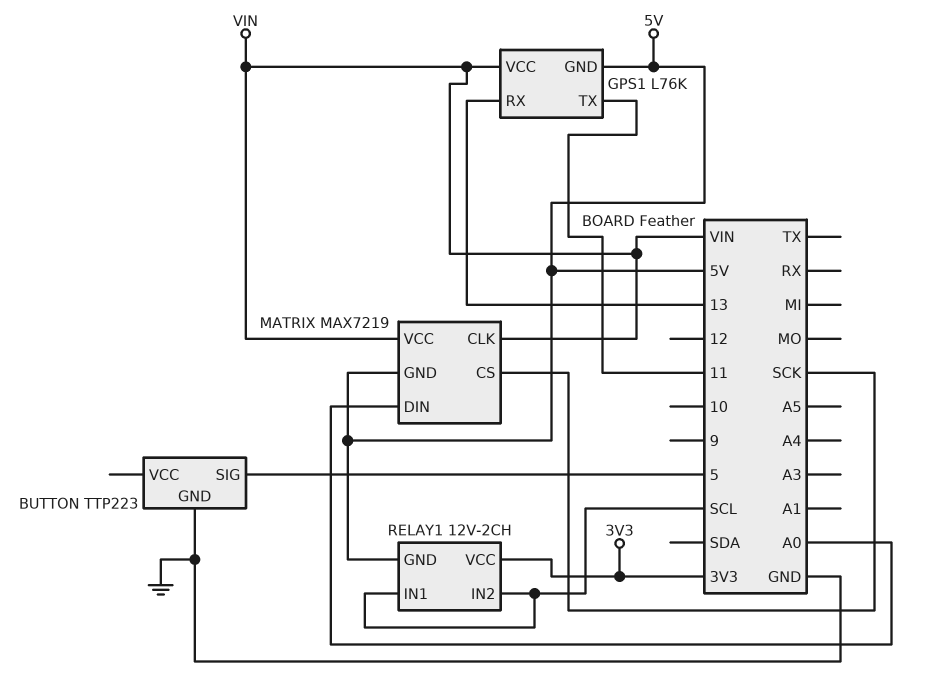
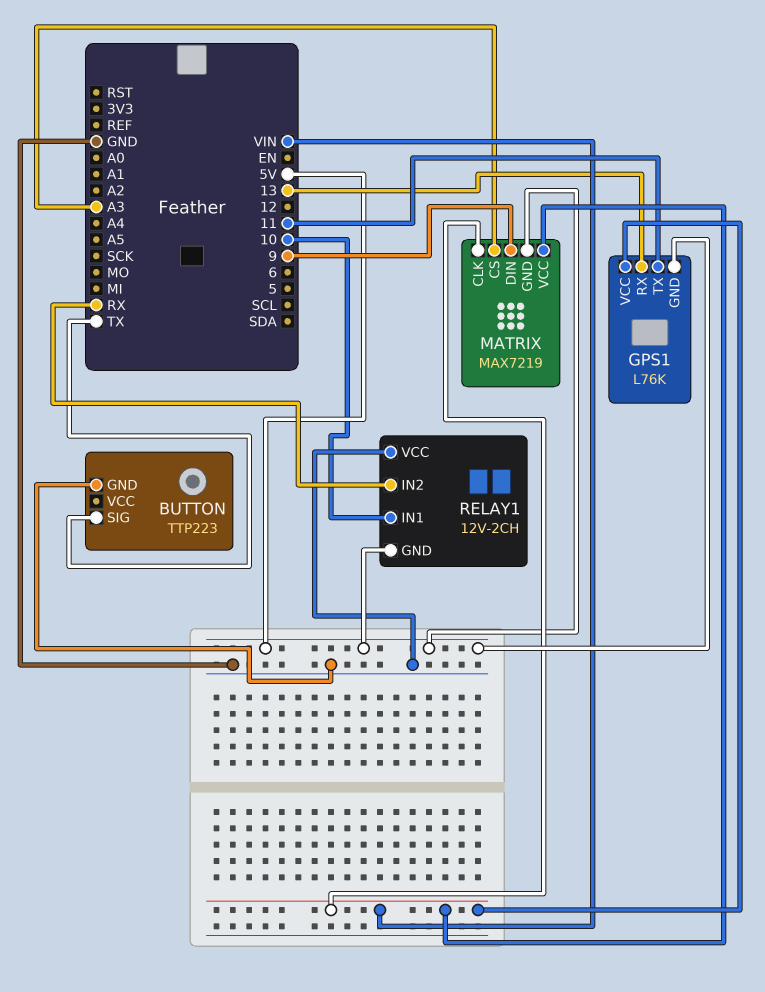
BUTTON pin SIG: 5 -> TX
MATRIX pin CS: SCK -> A3
MATRIX pin DIN: A0 -> 9
RELAY1 pin IN1: SCL -> 10
RELAY1 pin IN2: SCL -> RX
RELAY1 pin VCC: 3V3 -> GND

